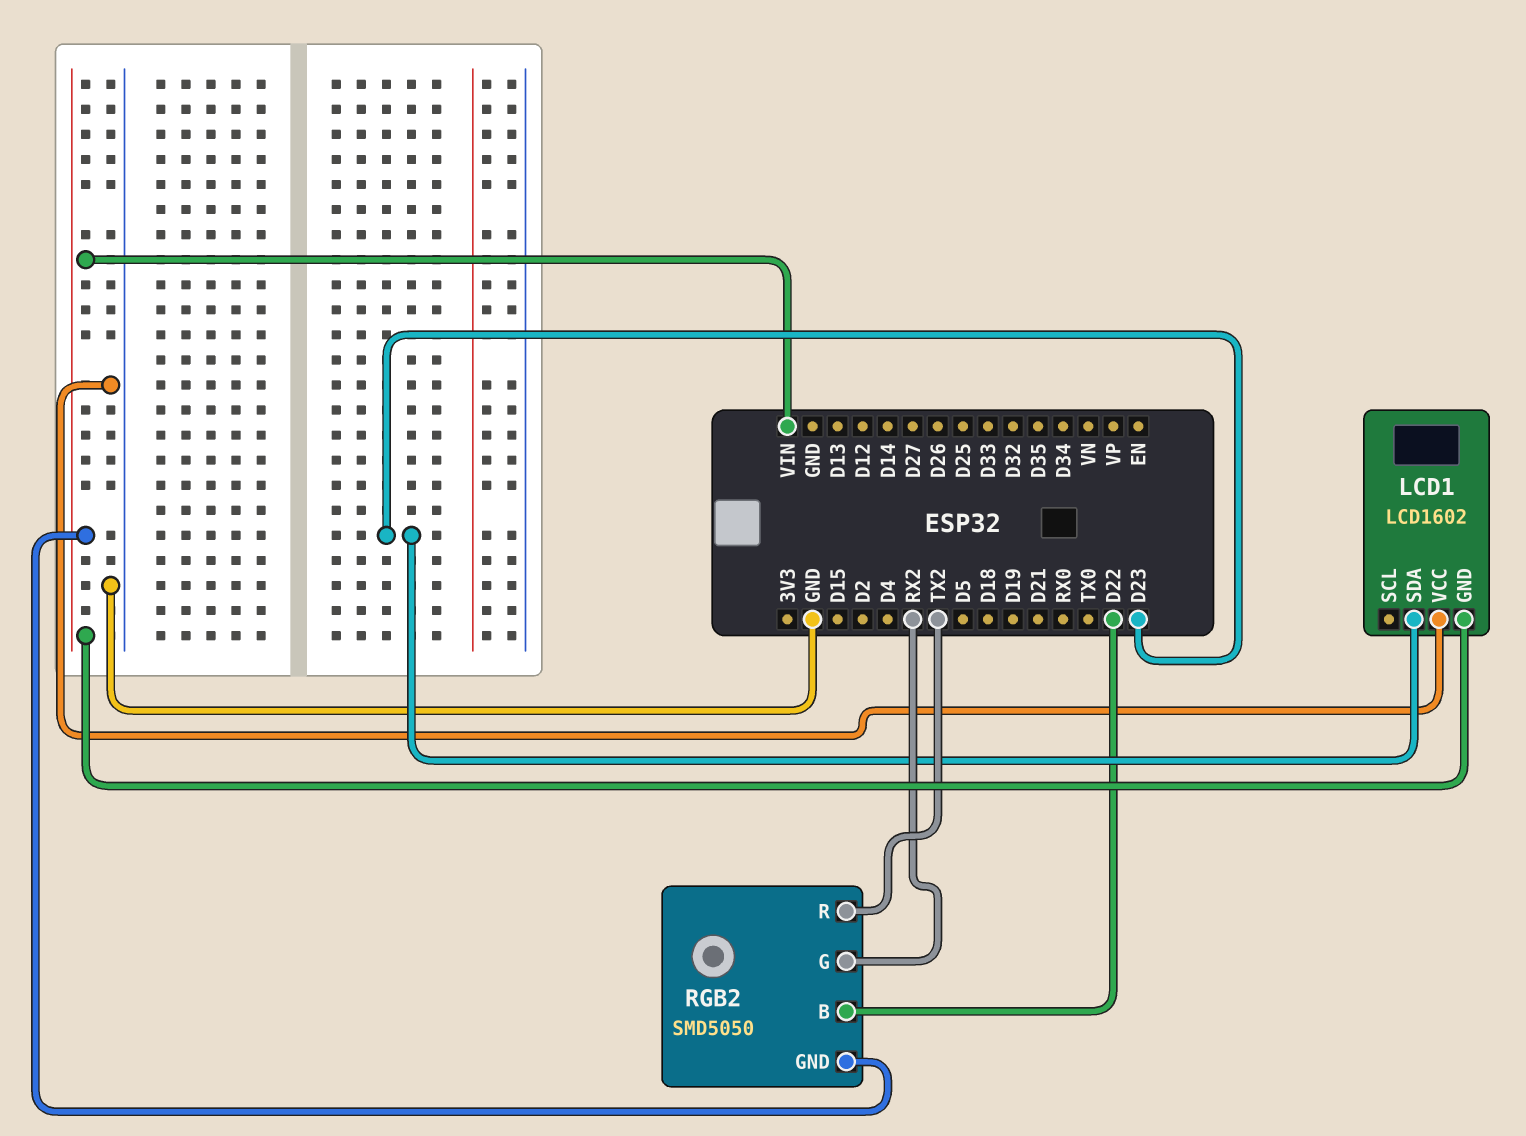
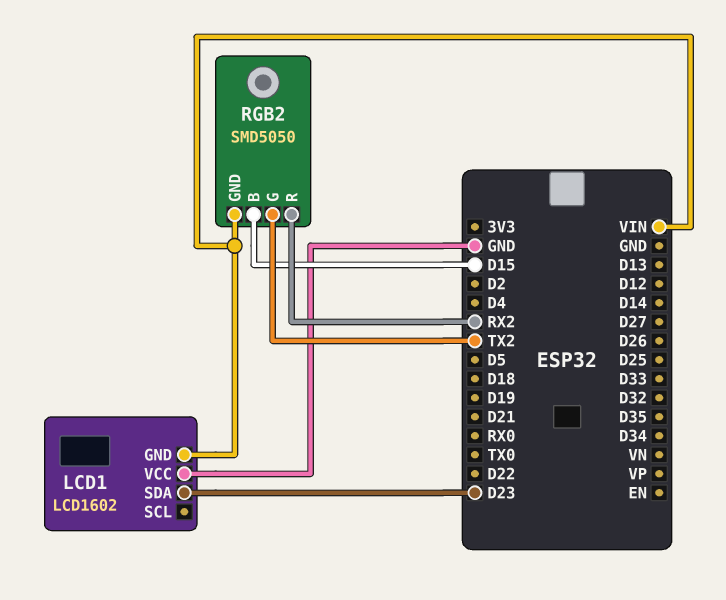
RGB2 pin B: D22 -> D15
RGB2 pin G: RX2 -> TX2
RGB2 pin R: TX2 -> RX2

